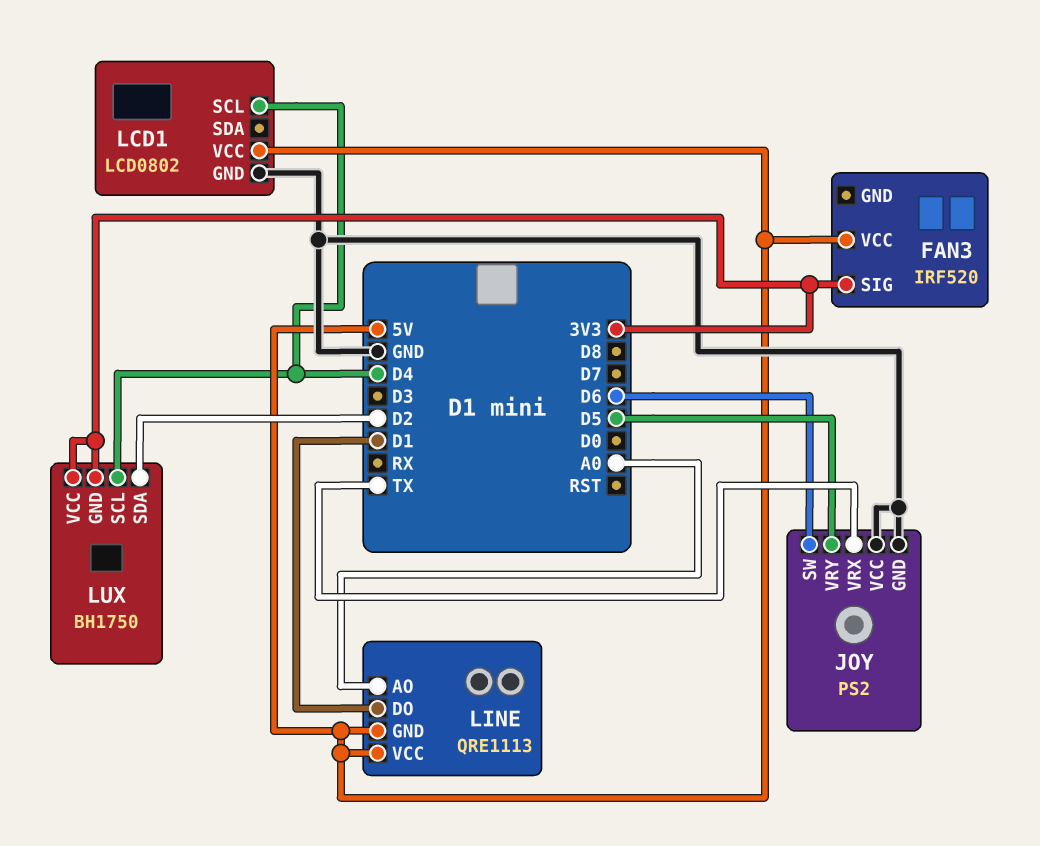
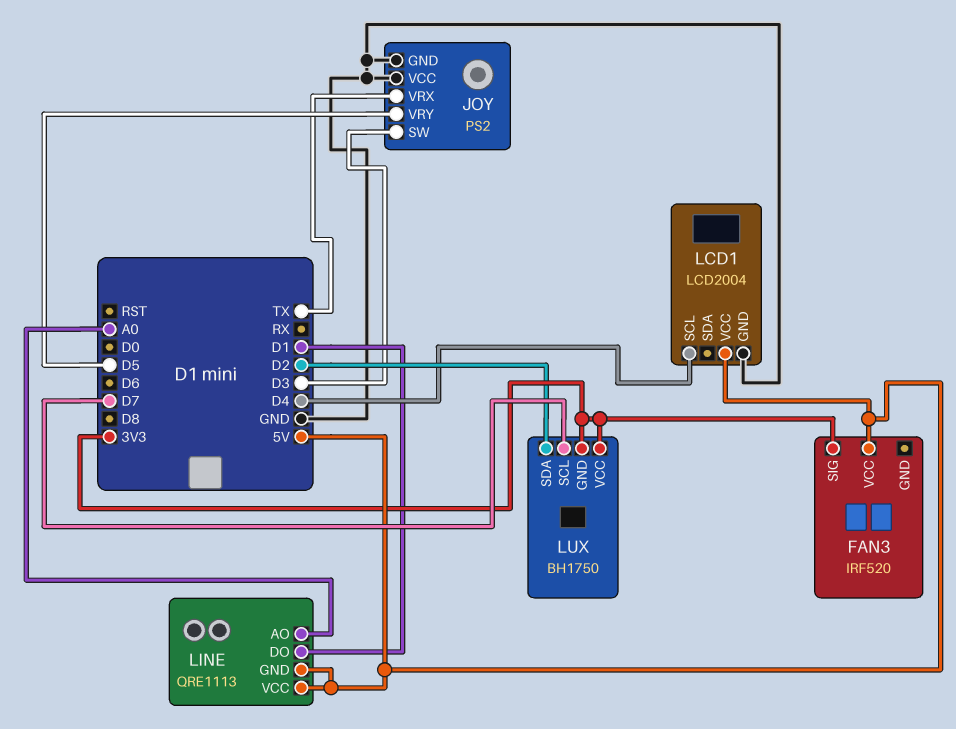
JOY pin SW: D6 -> D3
LCD1: LCD0802 -> LCD2004
LUX pin SCL: D4 -> D7

